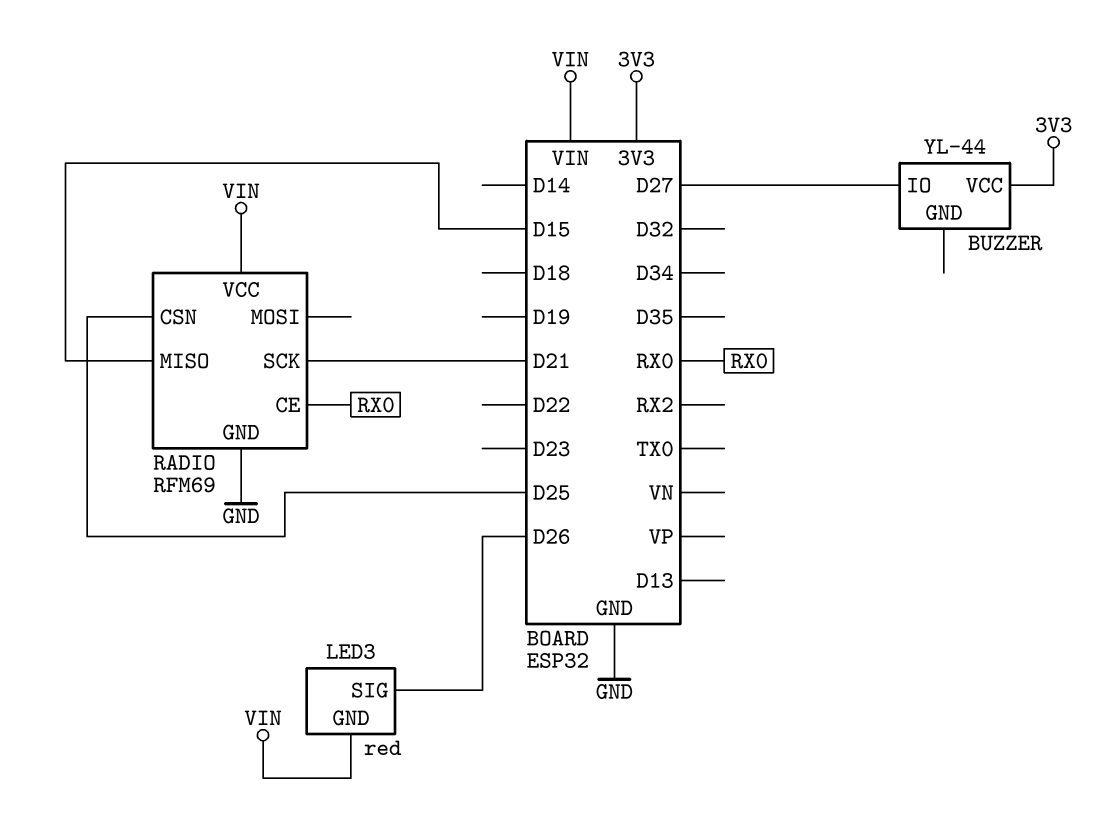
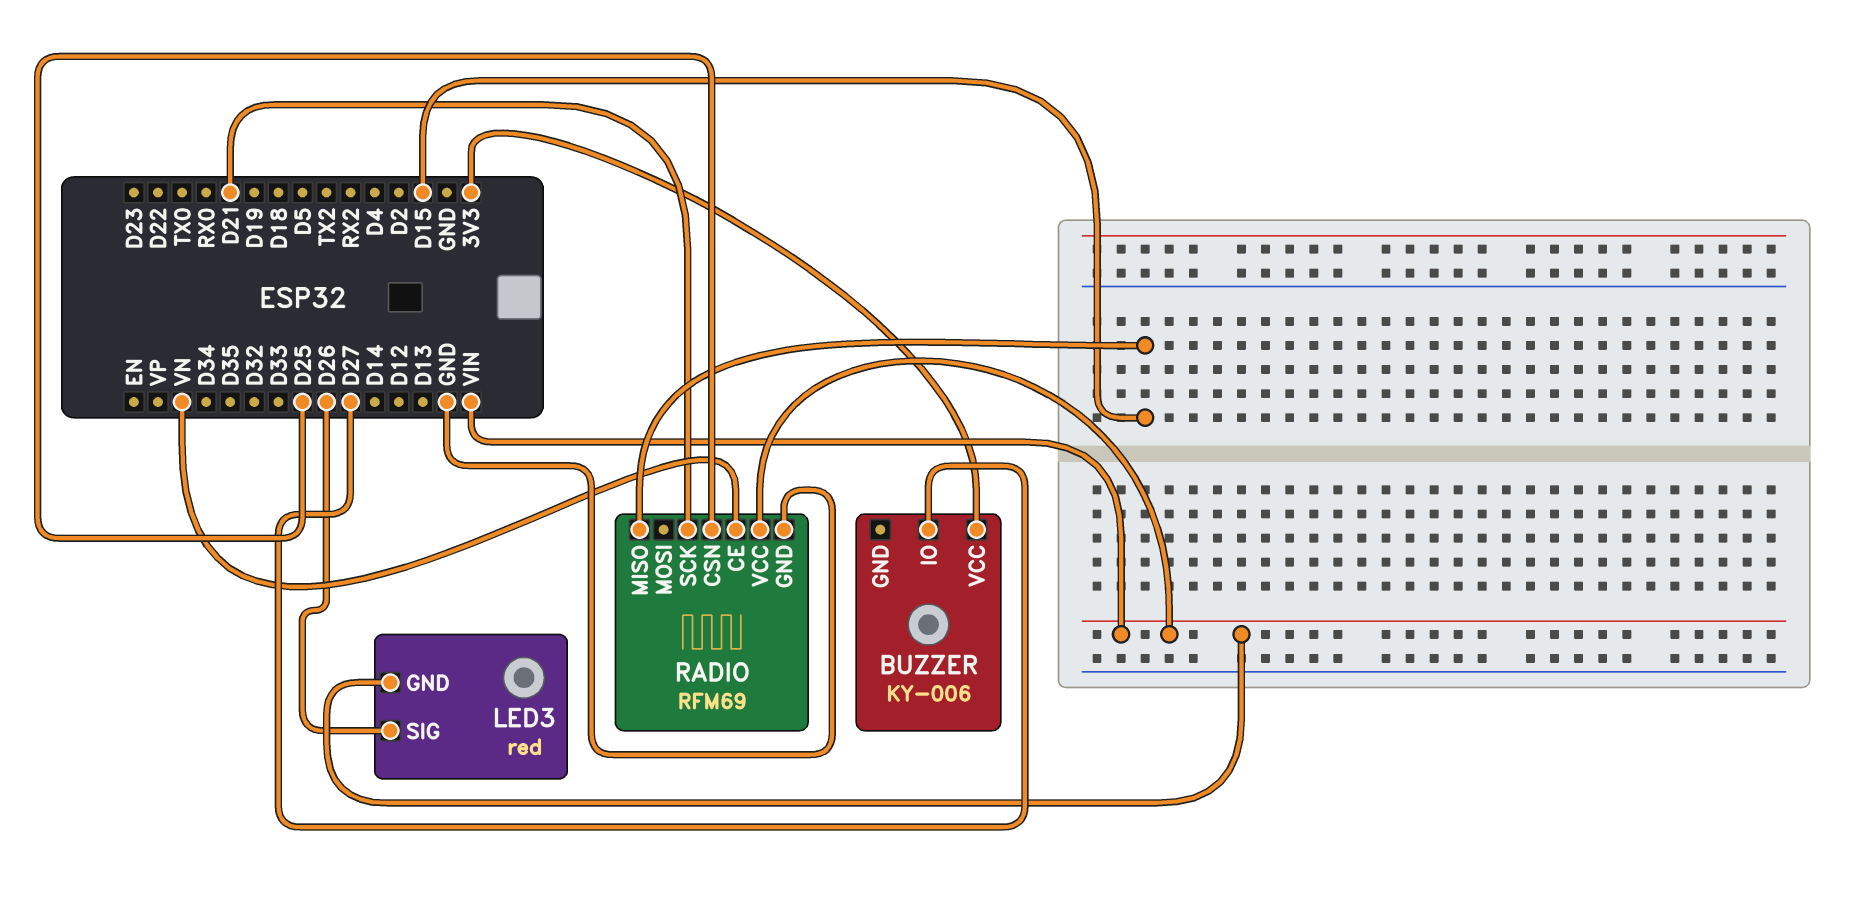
BUZZER: YL-44 -> KY-006
RADIO pin CE: RX0 -> VN

